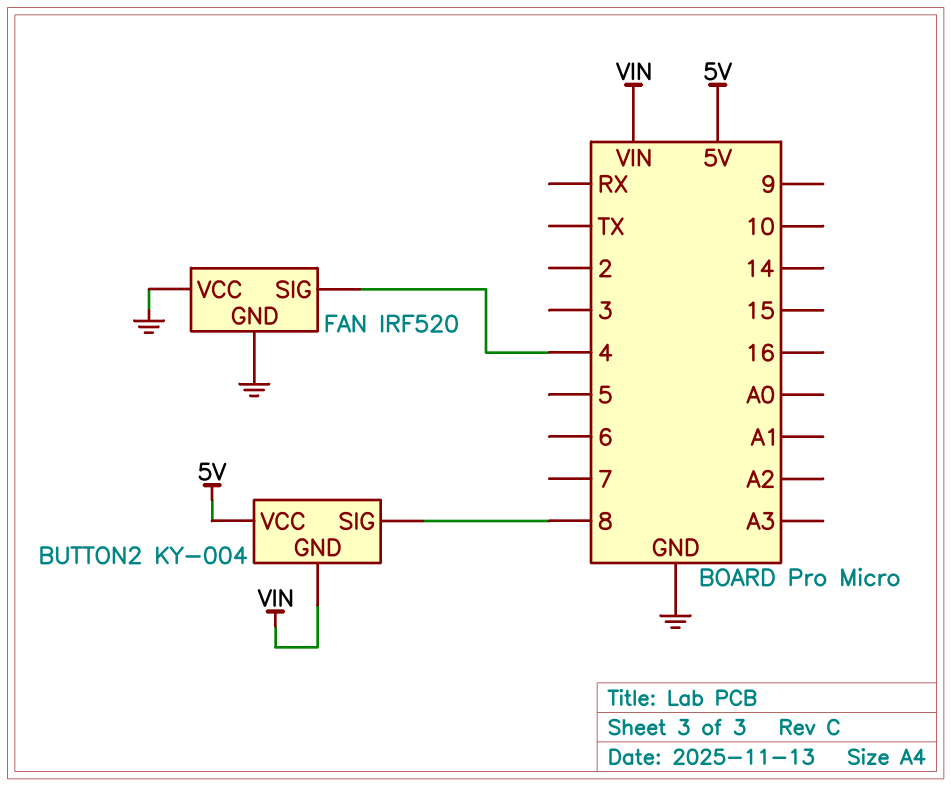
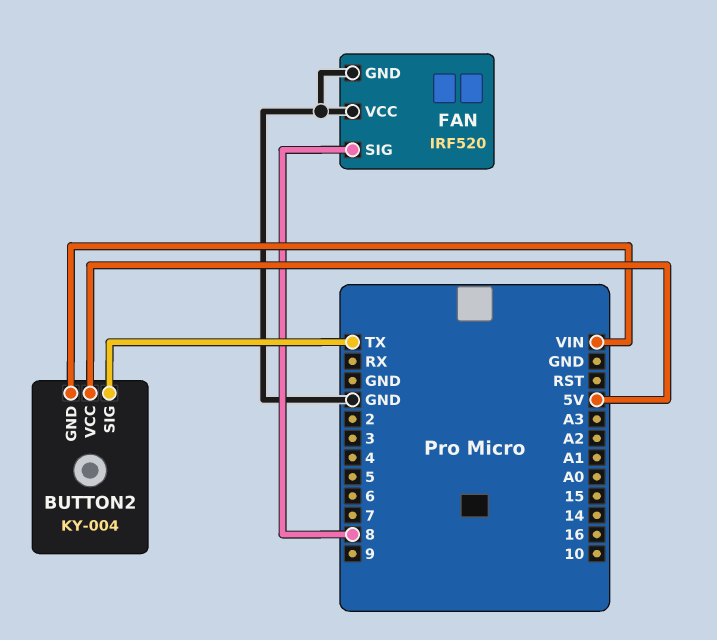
BUTTON2 pin SIG: 8 -> TX
FAN pin SIG: 4 -> 8

